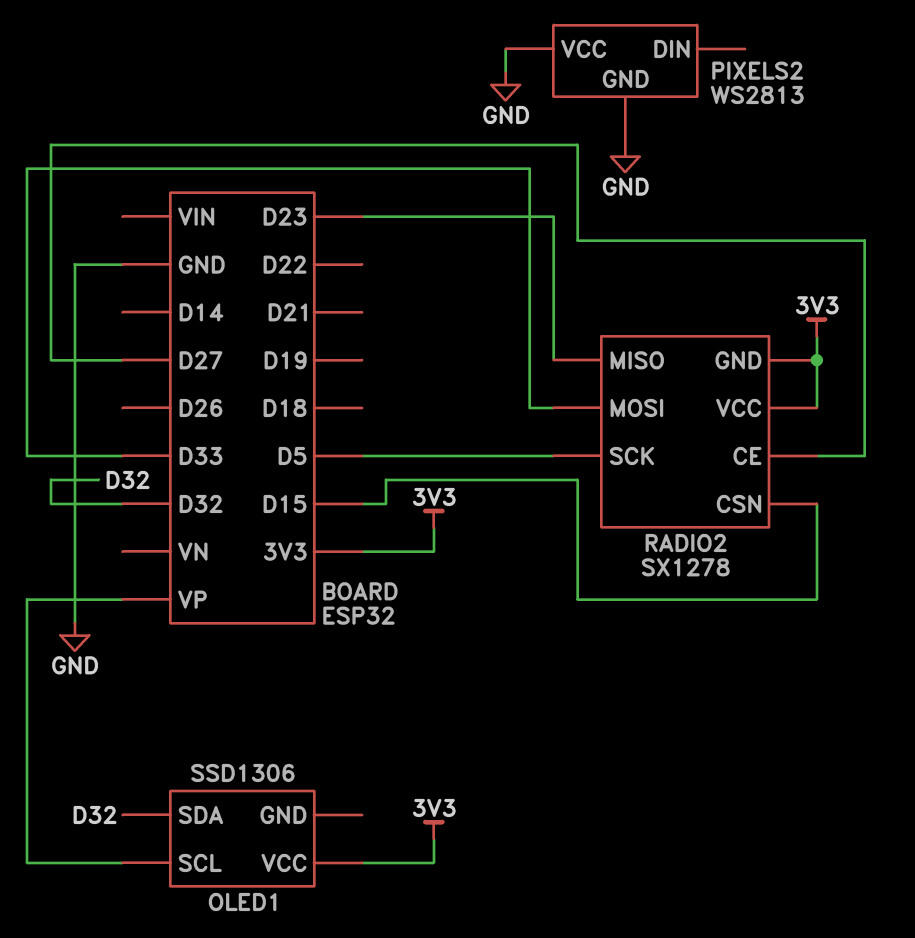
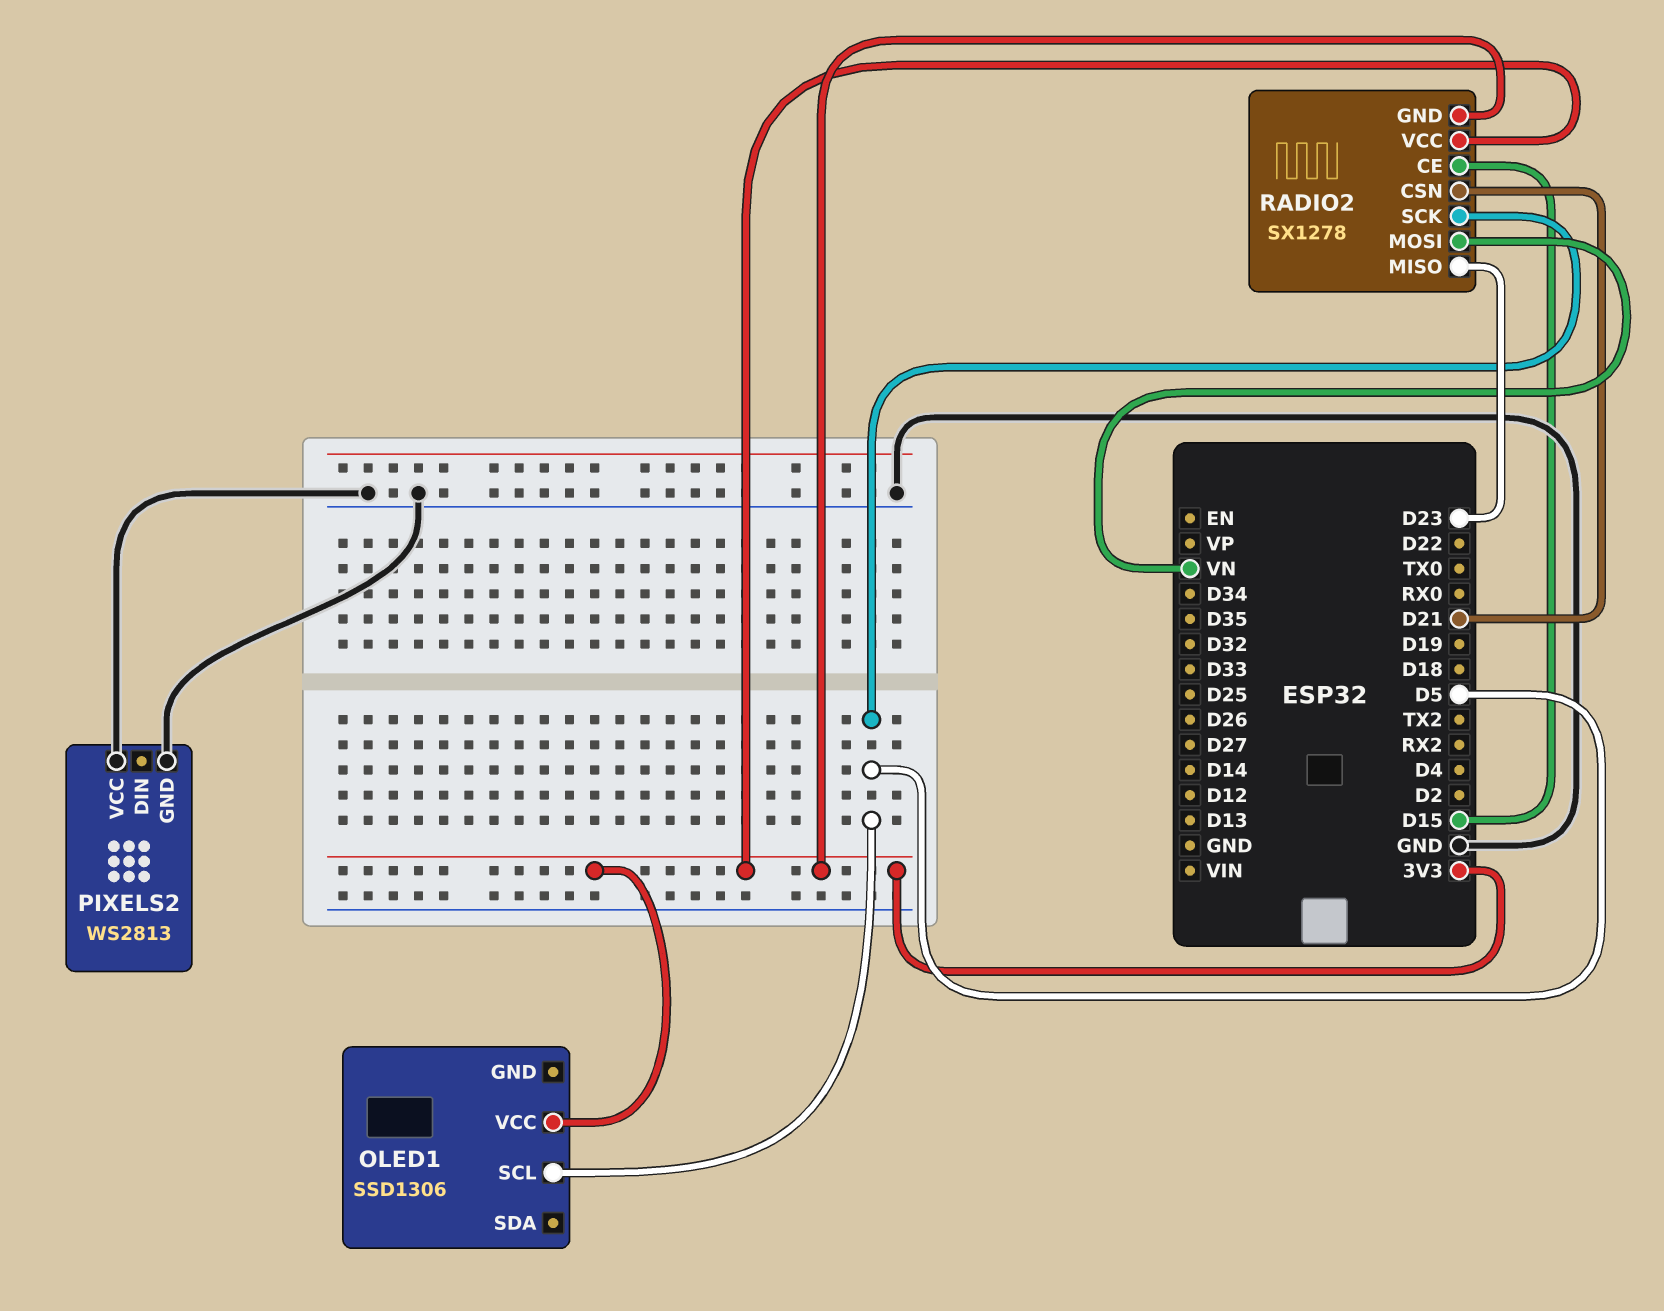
OLED1 pin SCL: VP -> D5
OLED1 pin SDA: D32 -> none
RADIO2 pin CE: D27 -> D15
RADIO2 pin CSN: D15 -> D21
RADIO2 pin MOSI: D33 -> VN

